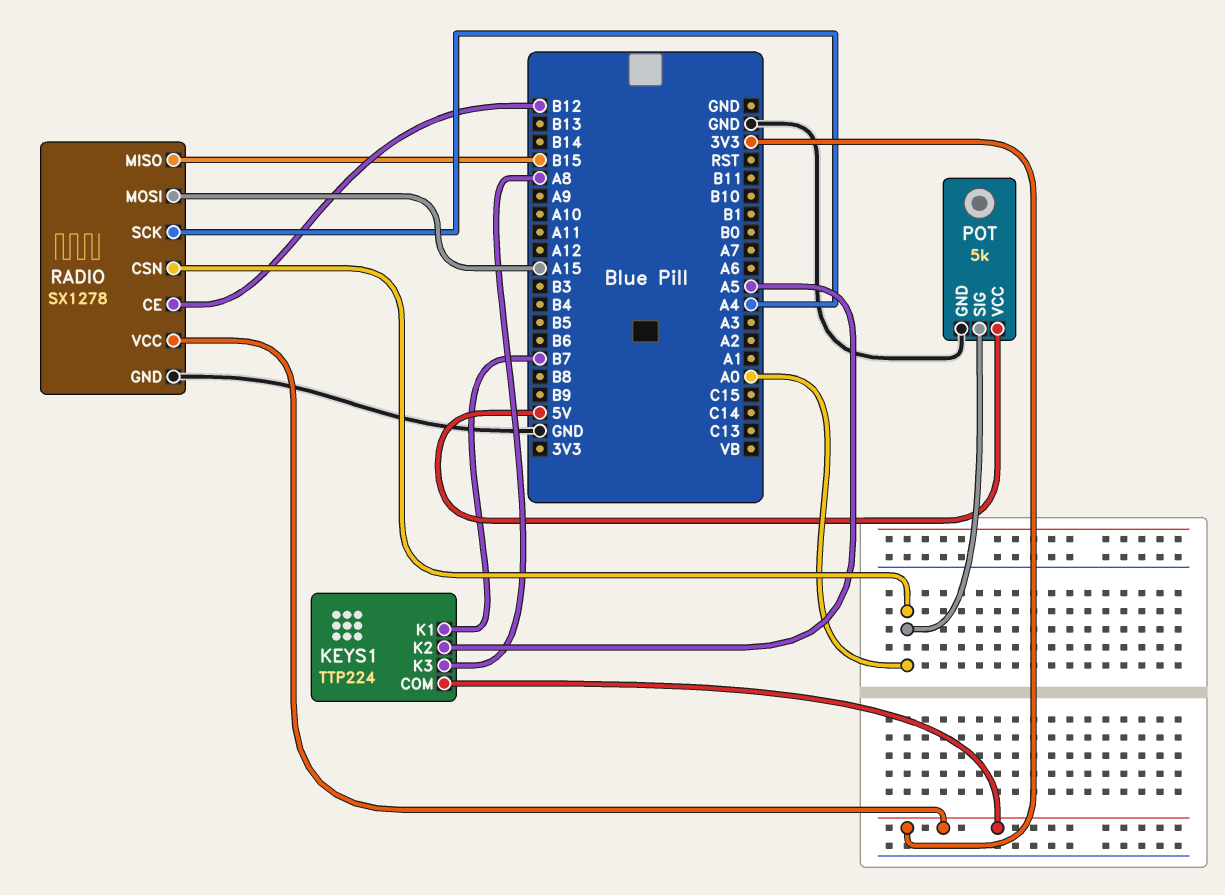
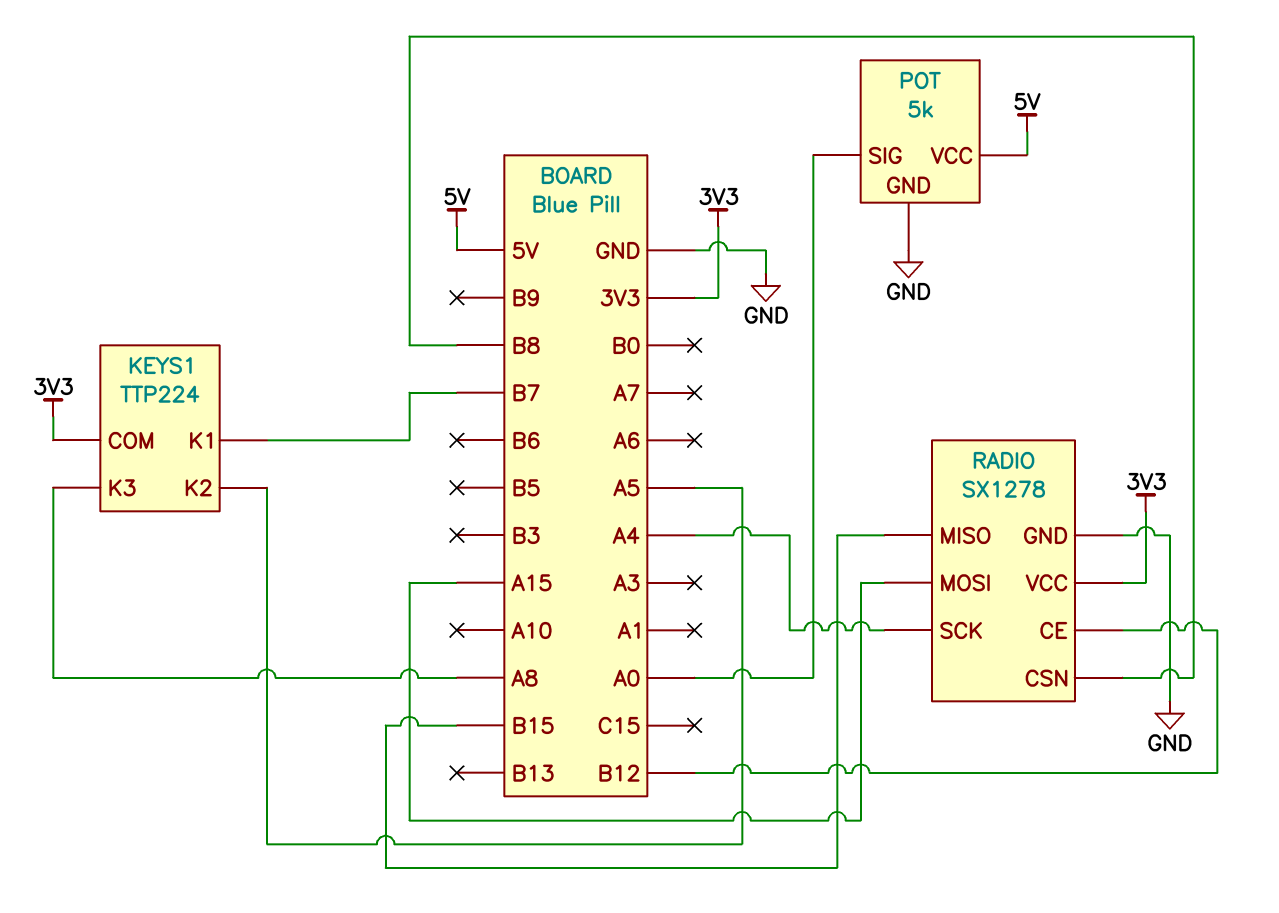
RADIO pin CSN: A0 -> B8

